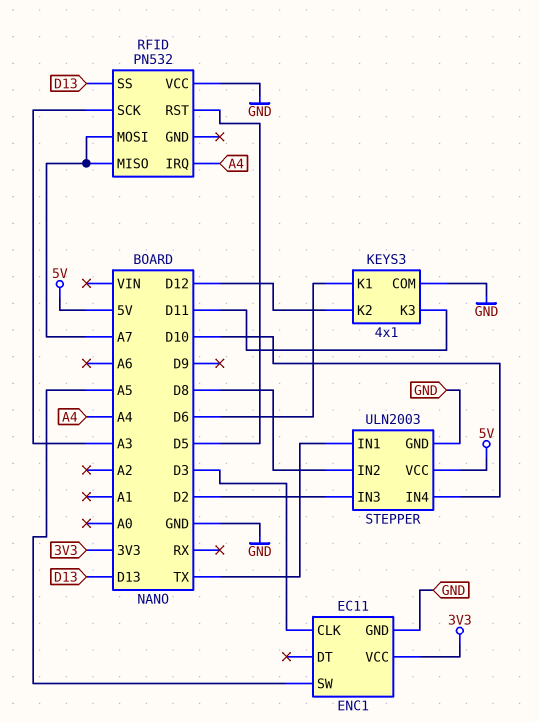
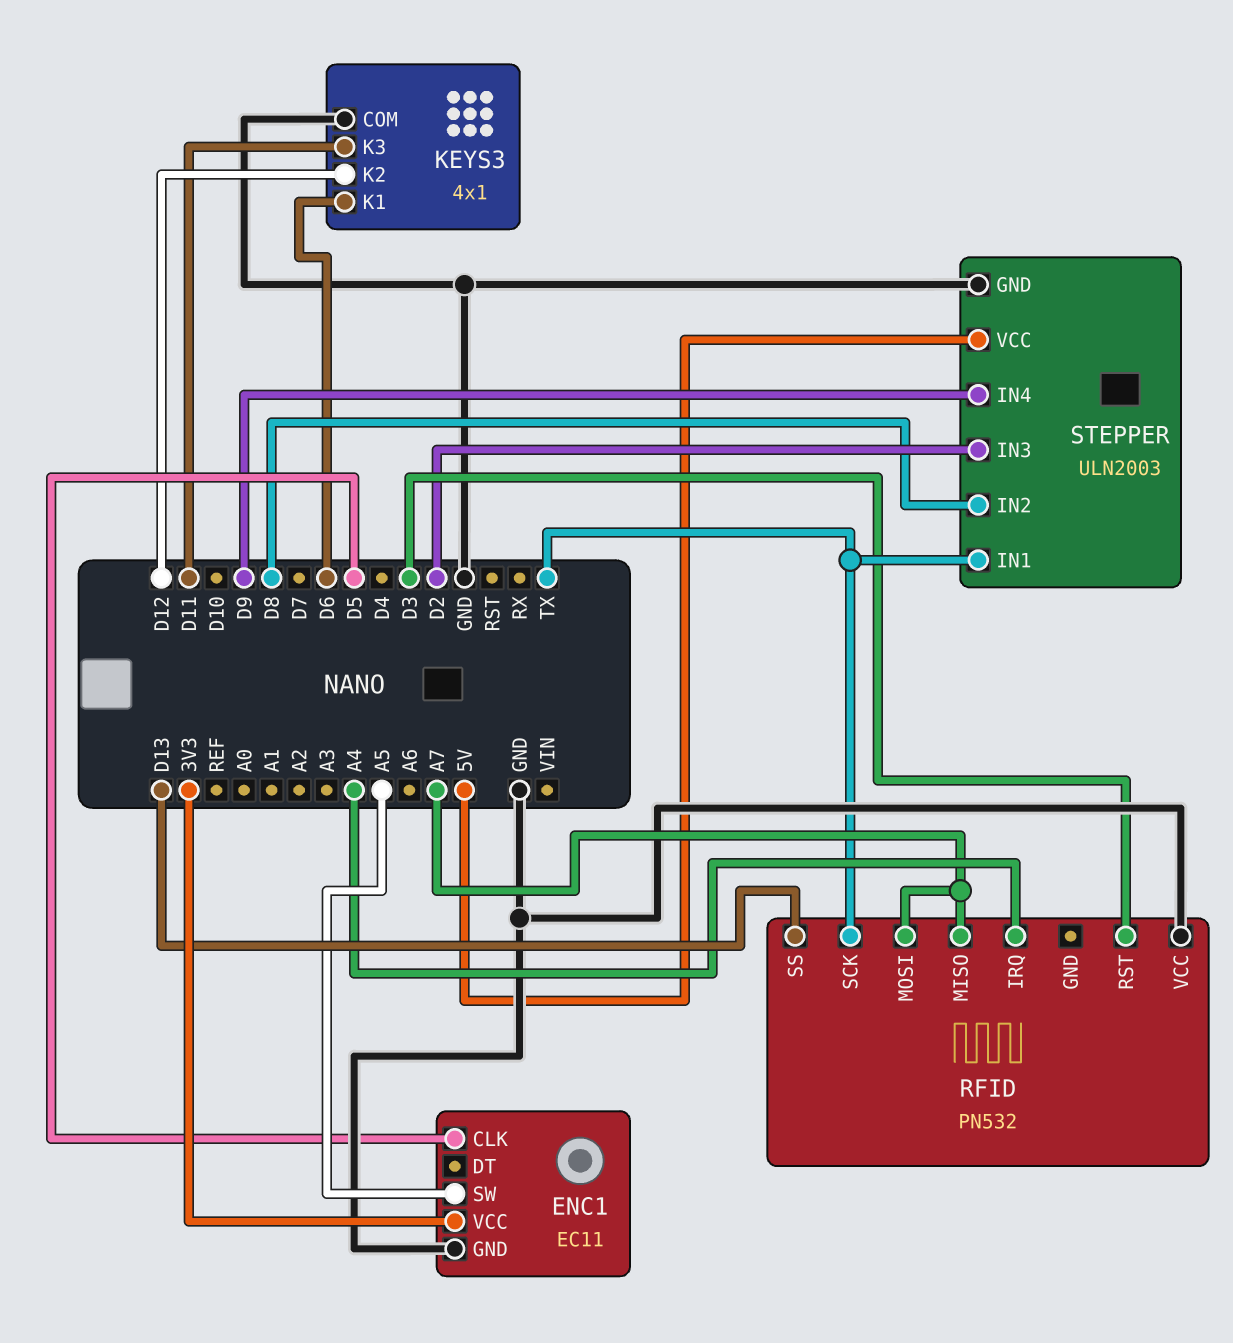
ENC1 pin CLK: D3 -> D5
RFID pin RST: D5 -> D3
RFID pin SCK: A3 -> TX
STEPPER pin IN4: D10 -> D9

